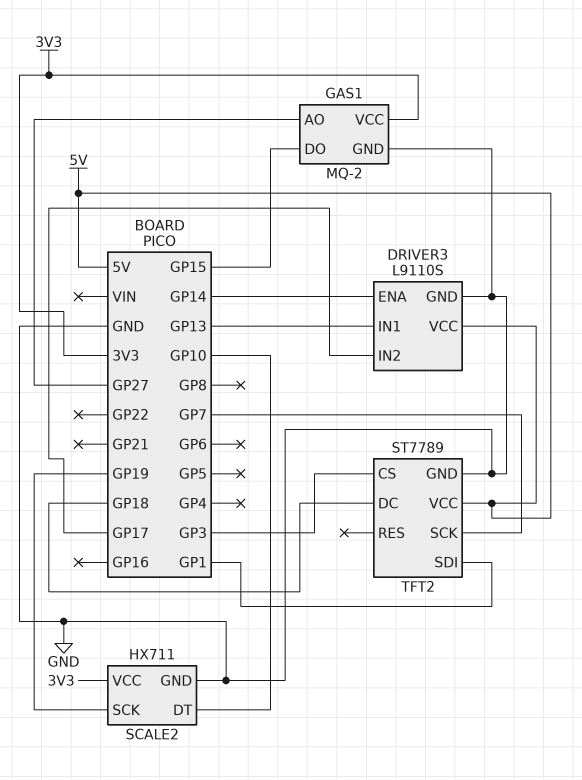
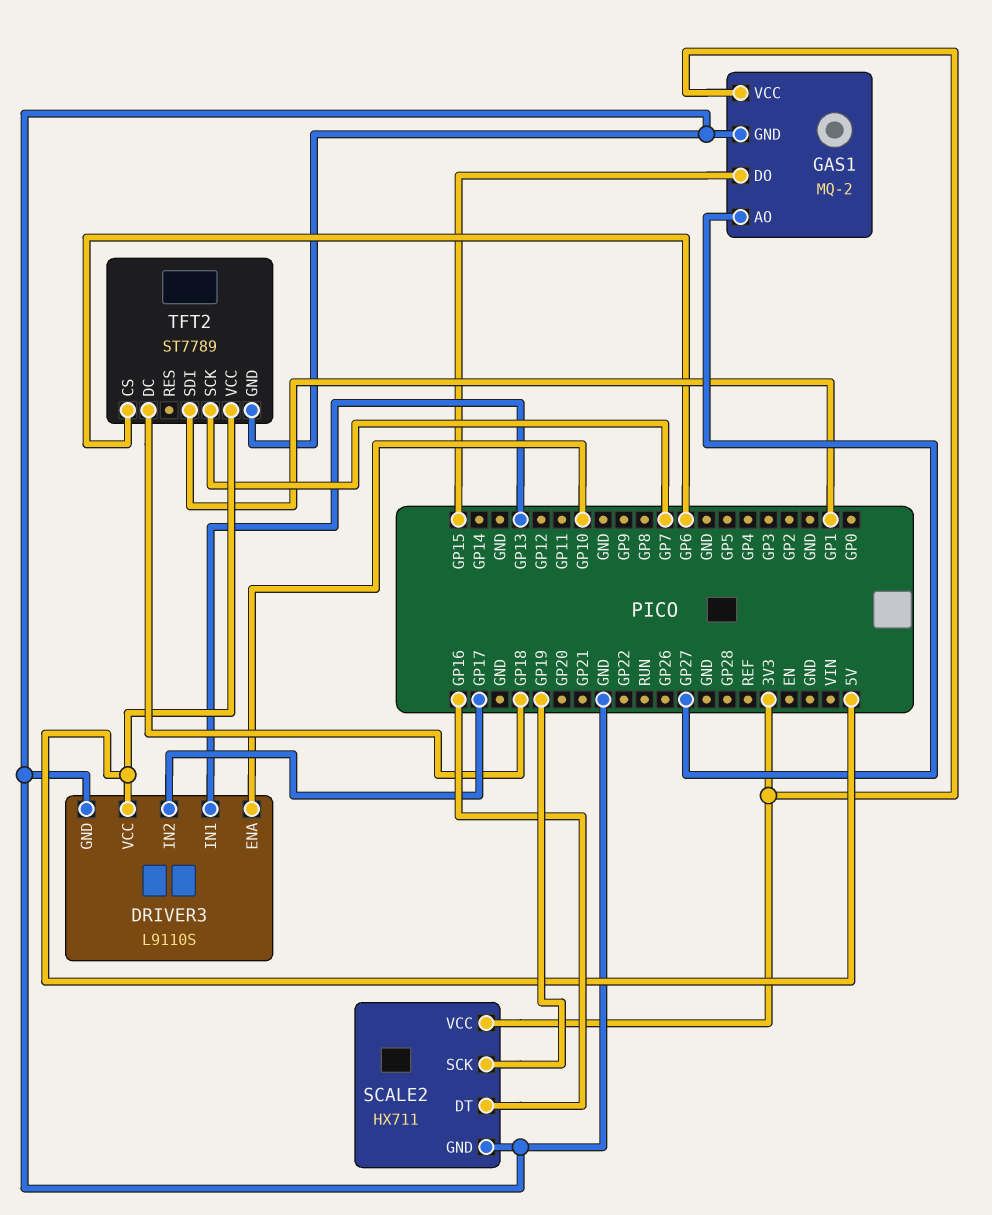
DRIVER3 pin ENA: GP14 -> GP10
SCALE2 pin DT: GP10 -> GP16
TFT2 pin CS: GP3 -> GP6

